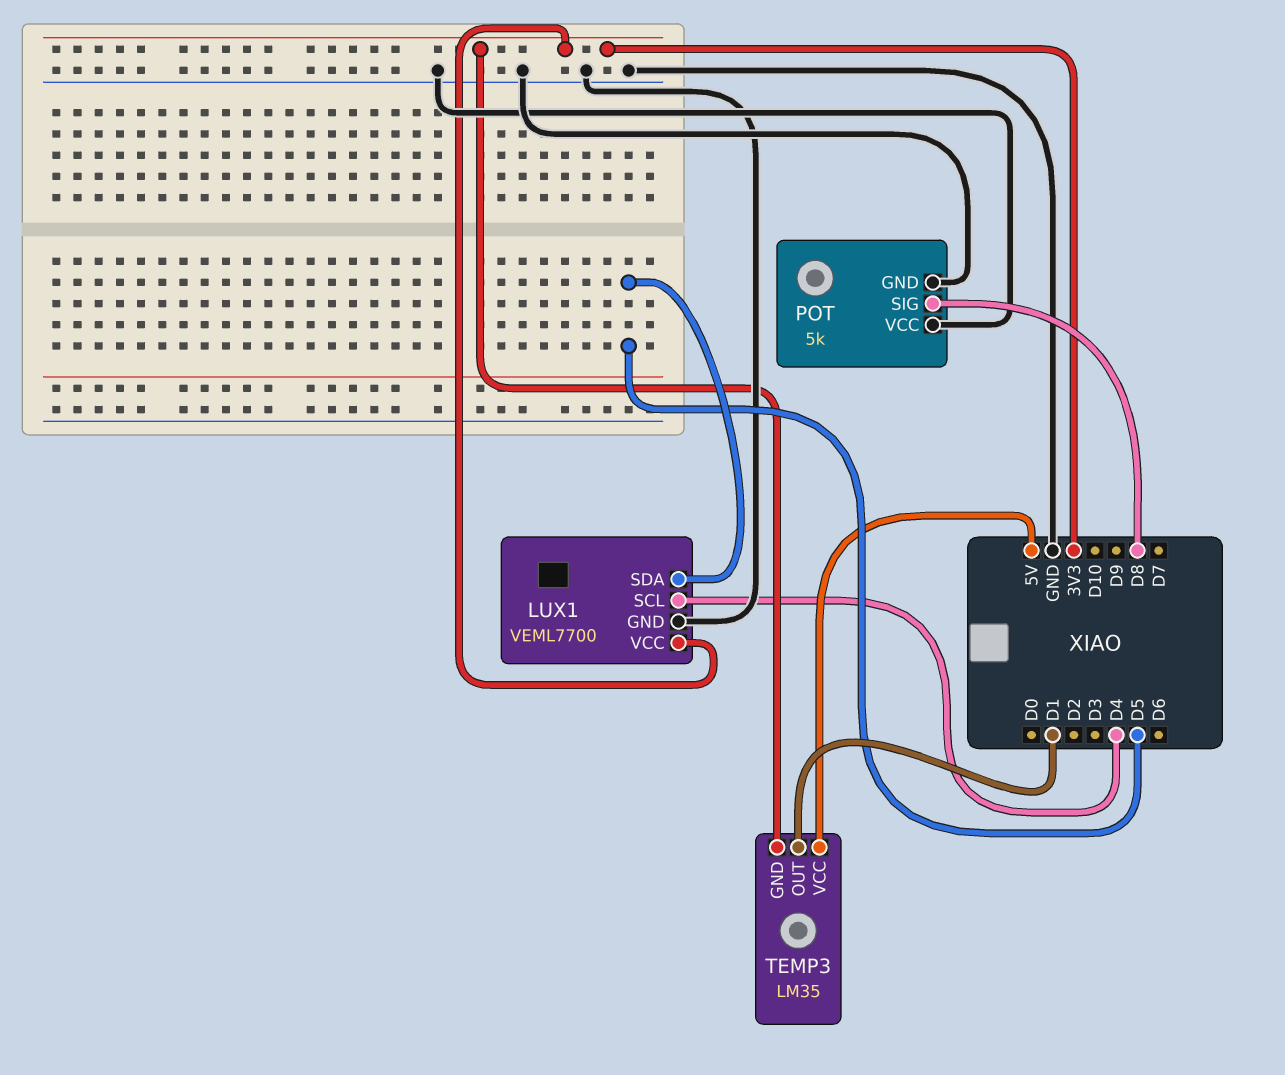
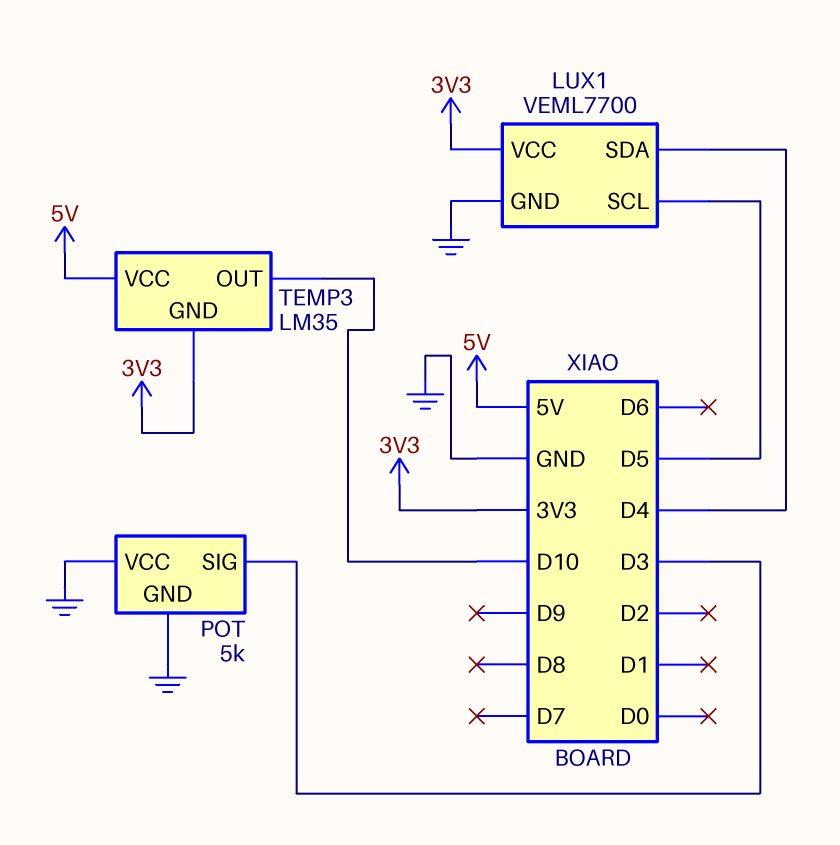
LUX1 pin SCL: D4 -> D5
LUX1 pin SDA: D5 -> D4
POT pin SIG: D8 -> D3
TEMP3 pin OUT: D1 -> D10

